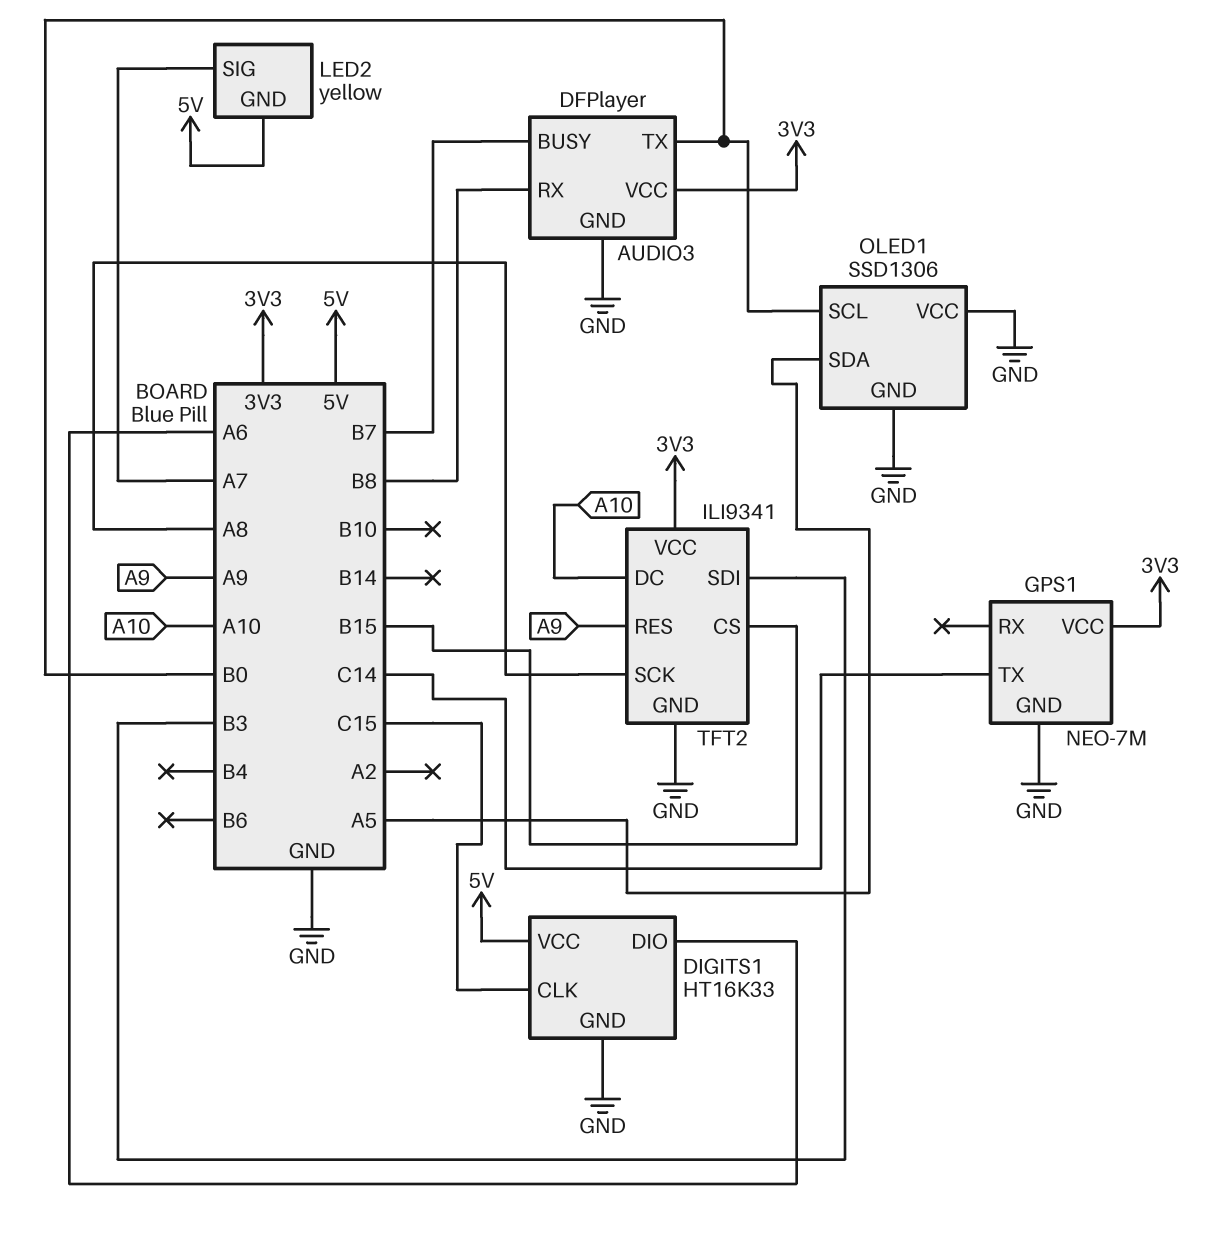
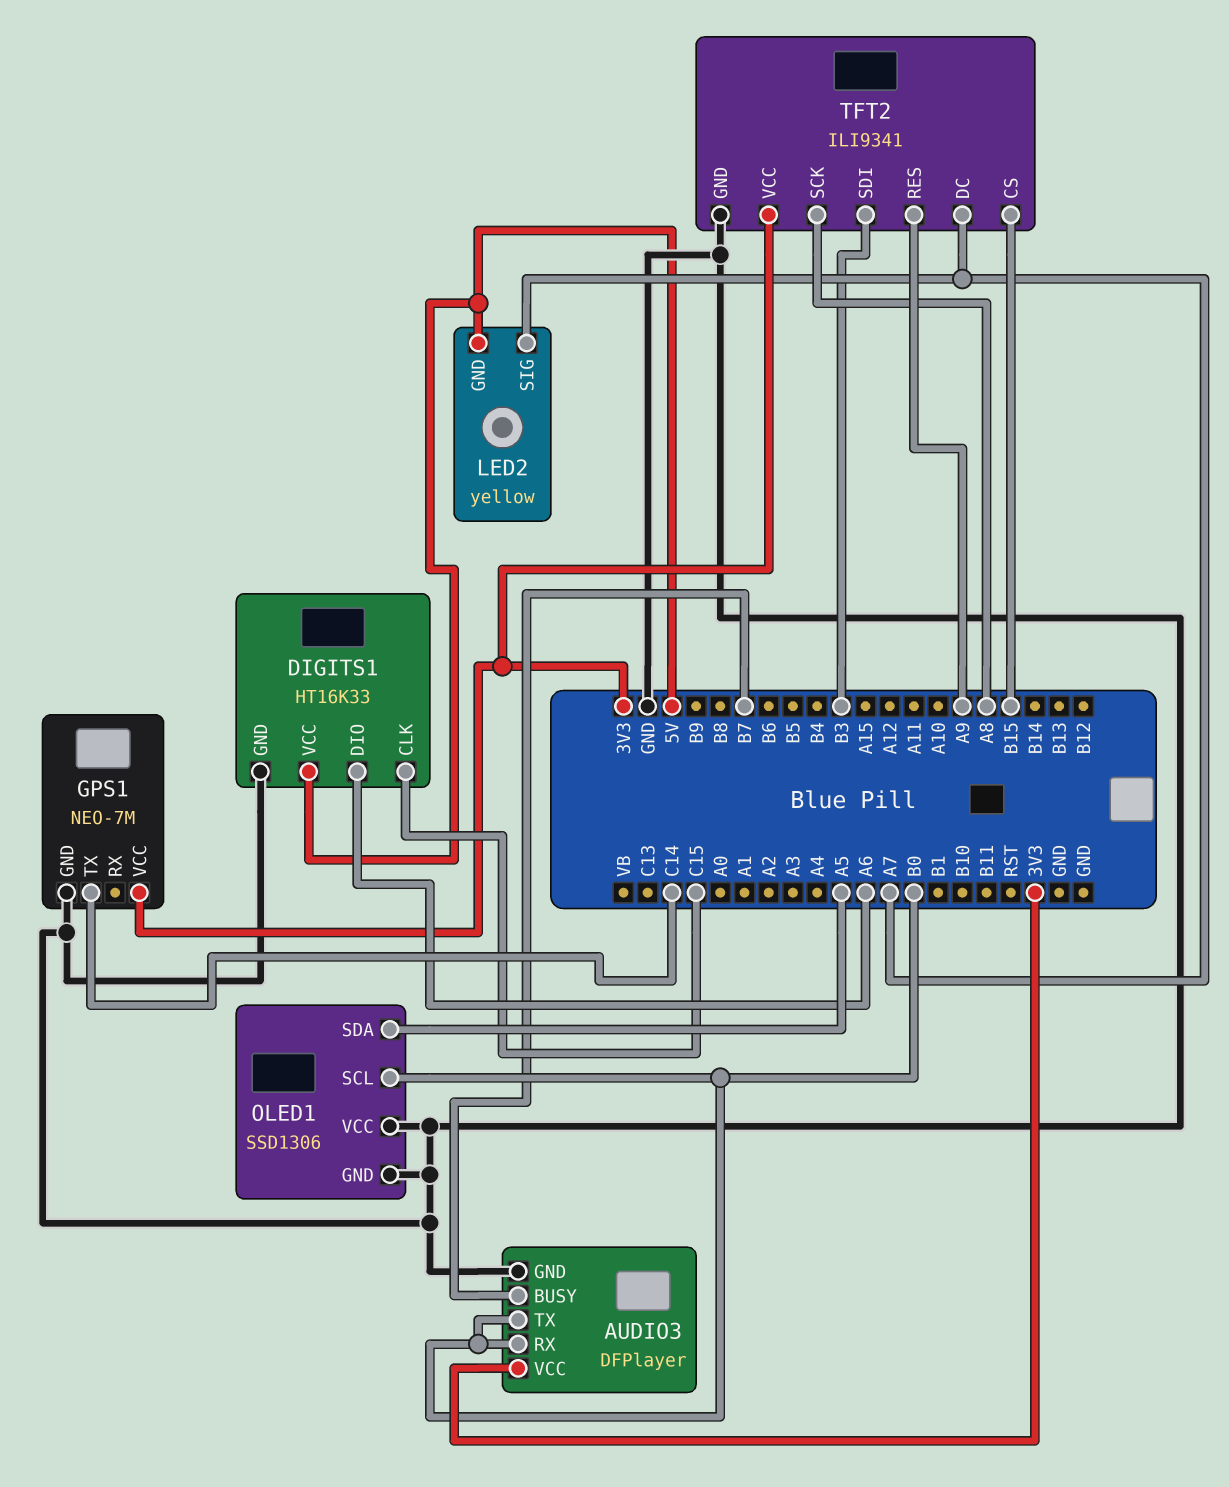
AUDIO3 pin RX: B8 -> B0
TFT2 pin DC: A10 -> A7

